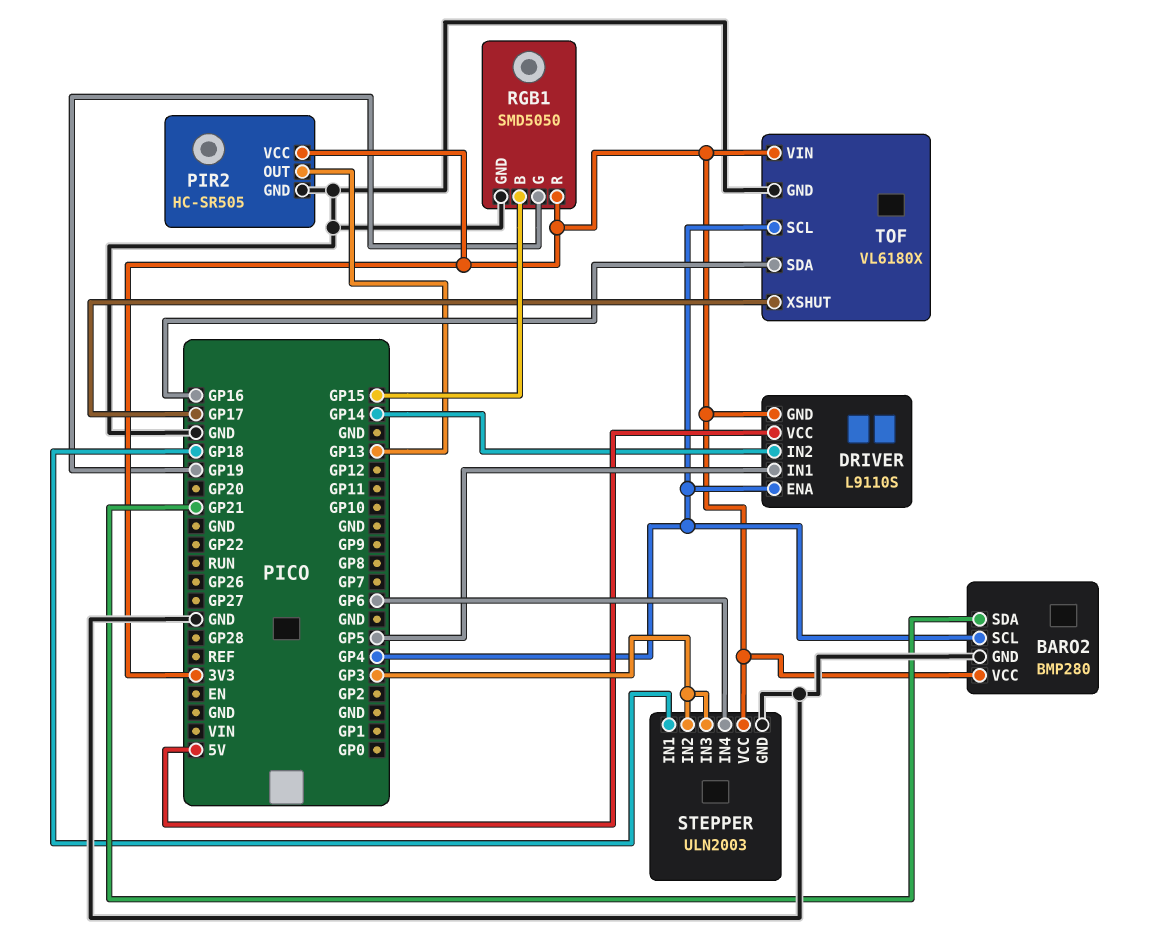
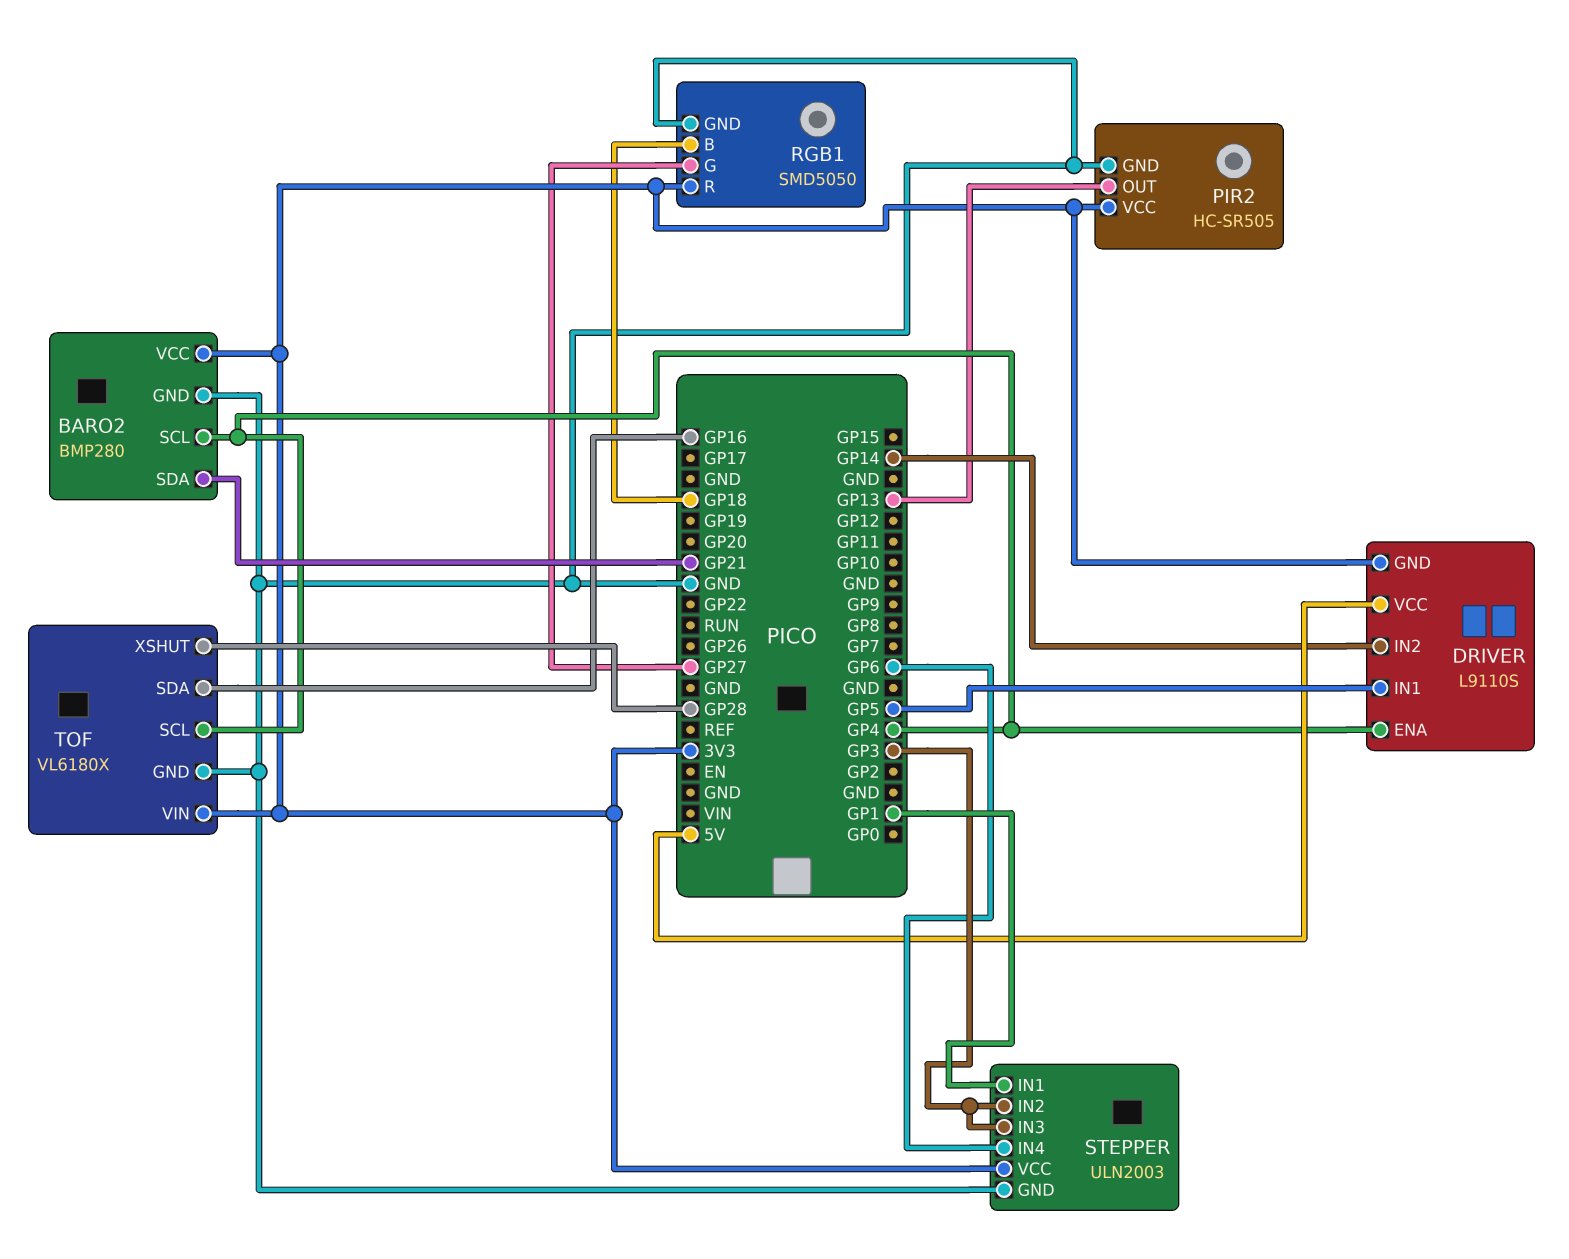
RGB1 pin B: GP15 -> GP18
RGB1 pin G: GP19 -> GP27
STEPPER pin IN1: GP18 -> GP1
TOF pin XSHUT: GP17 -> GP28

